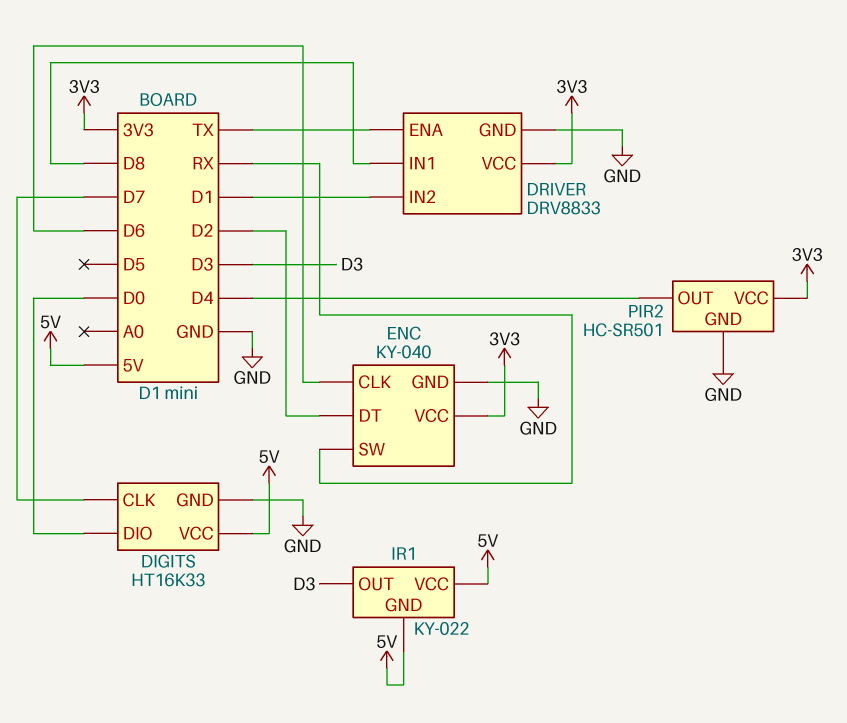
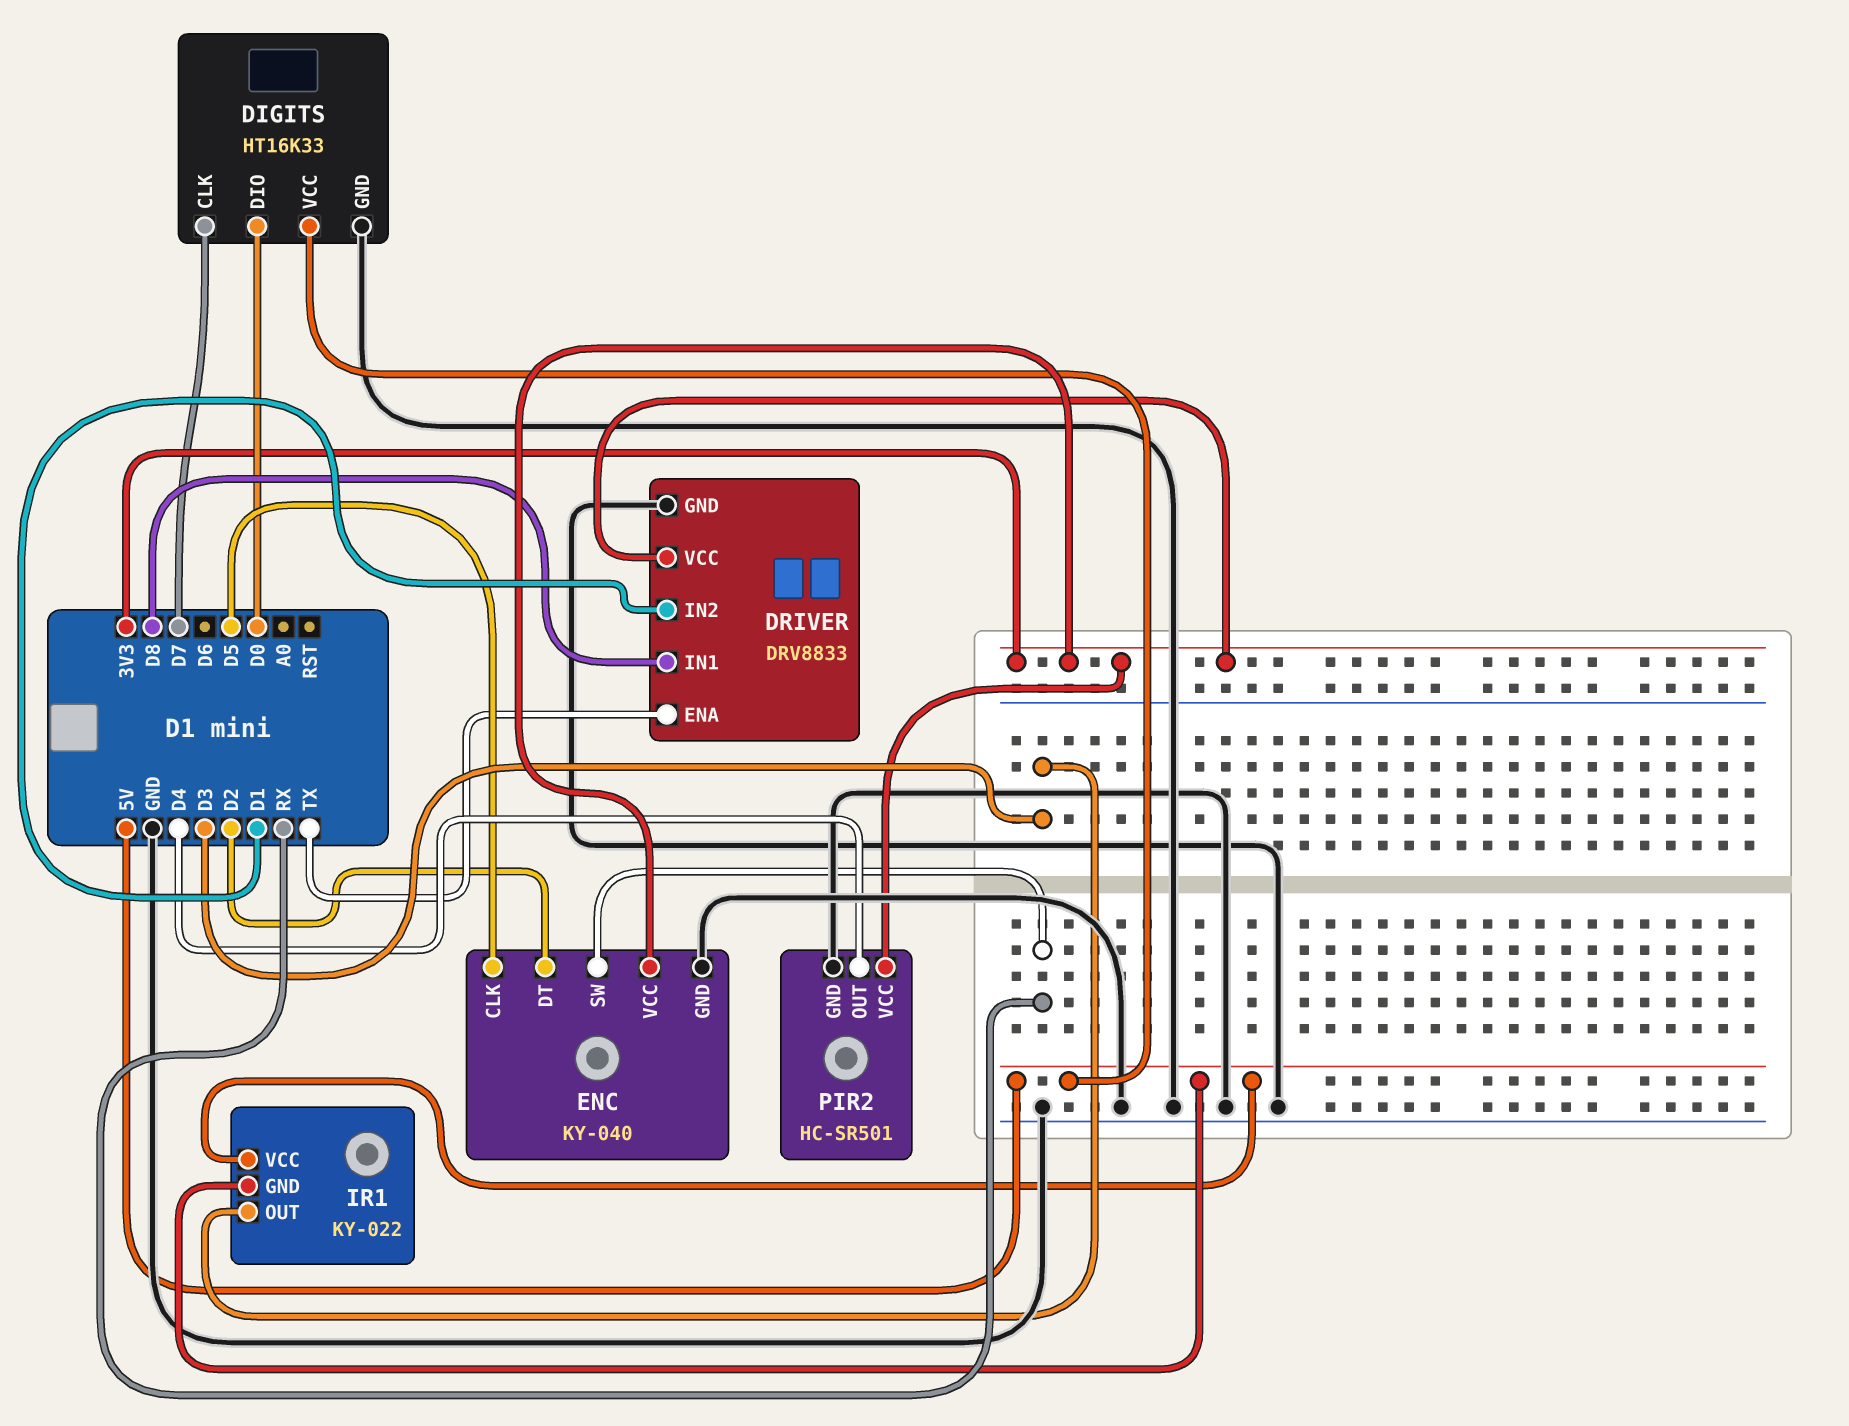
ENC pin CLK: D6 -> D5

